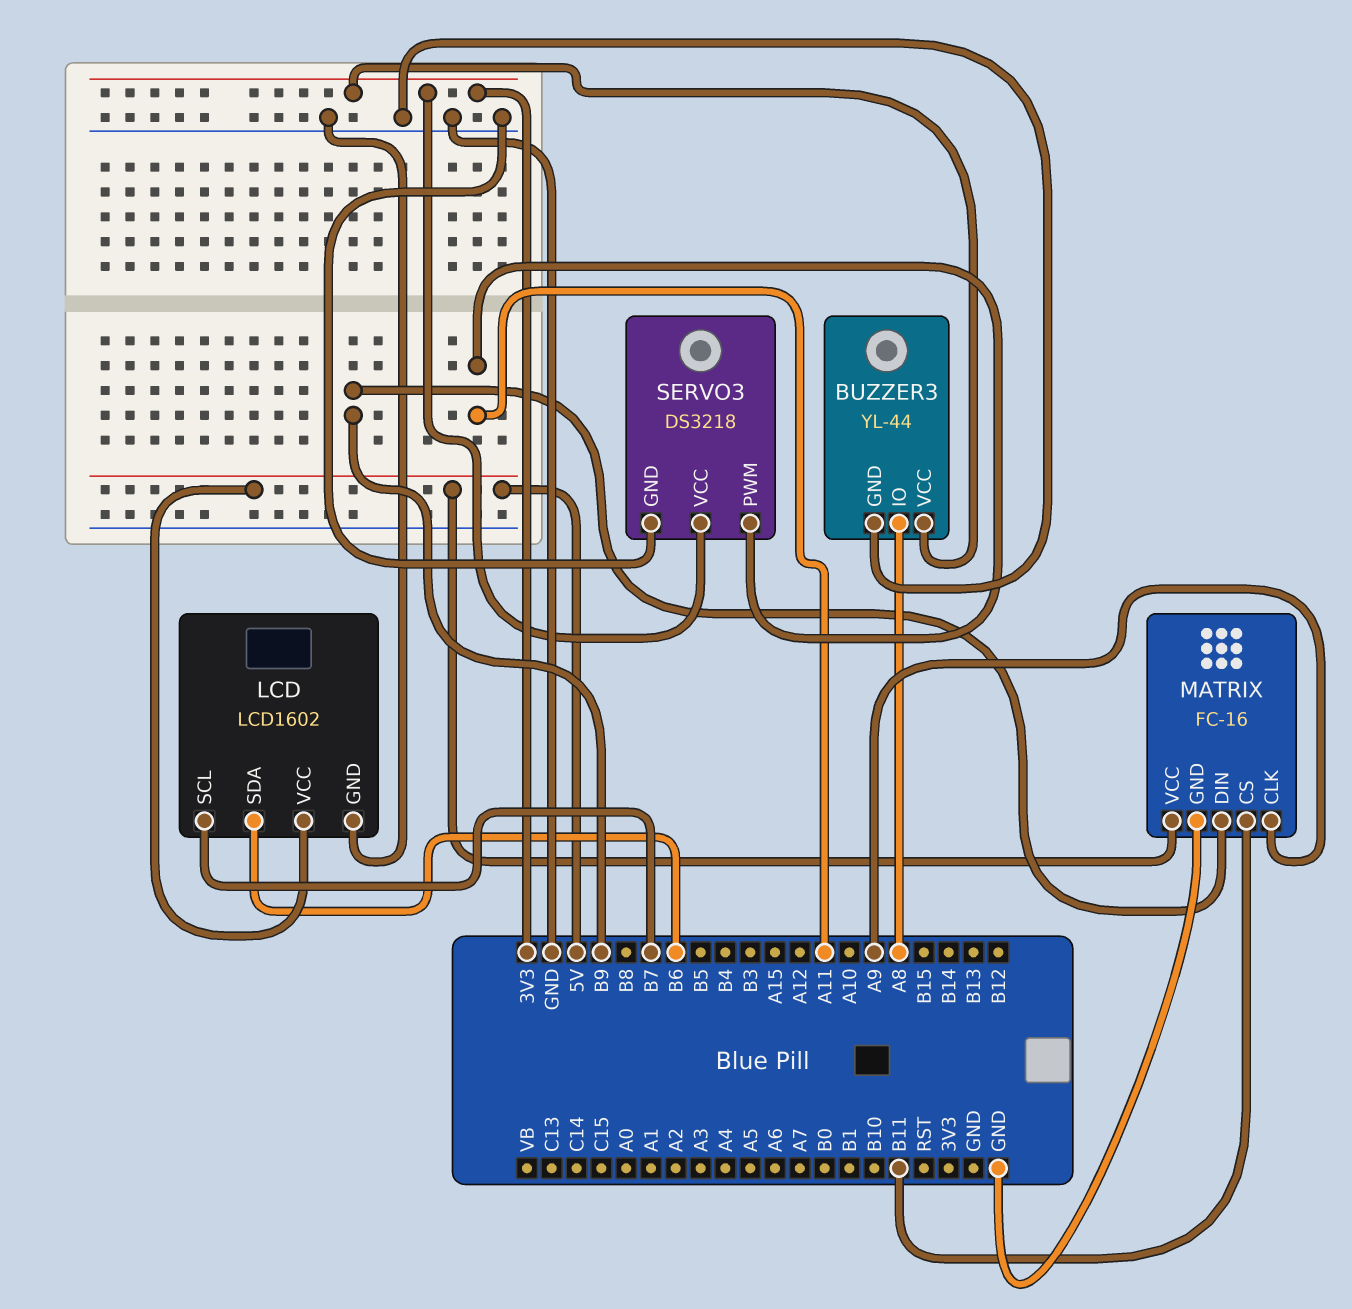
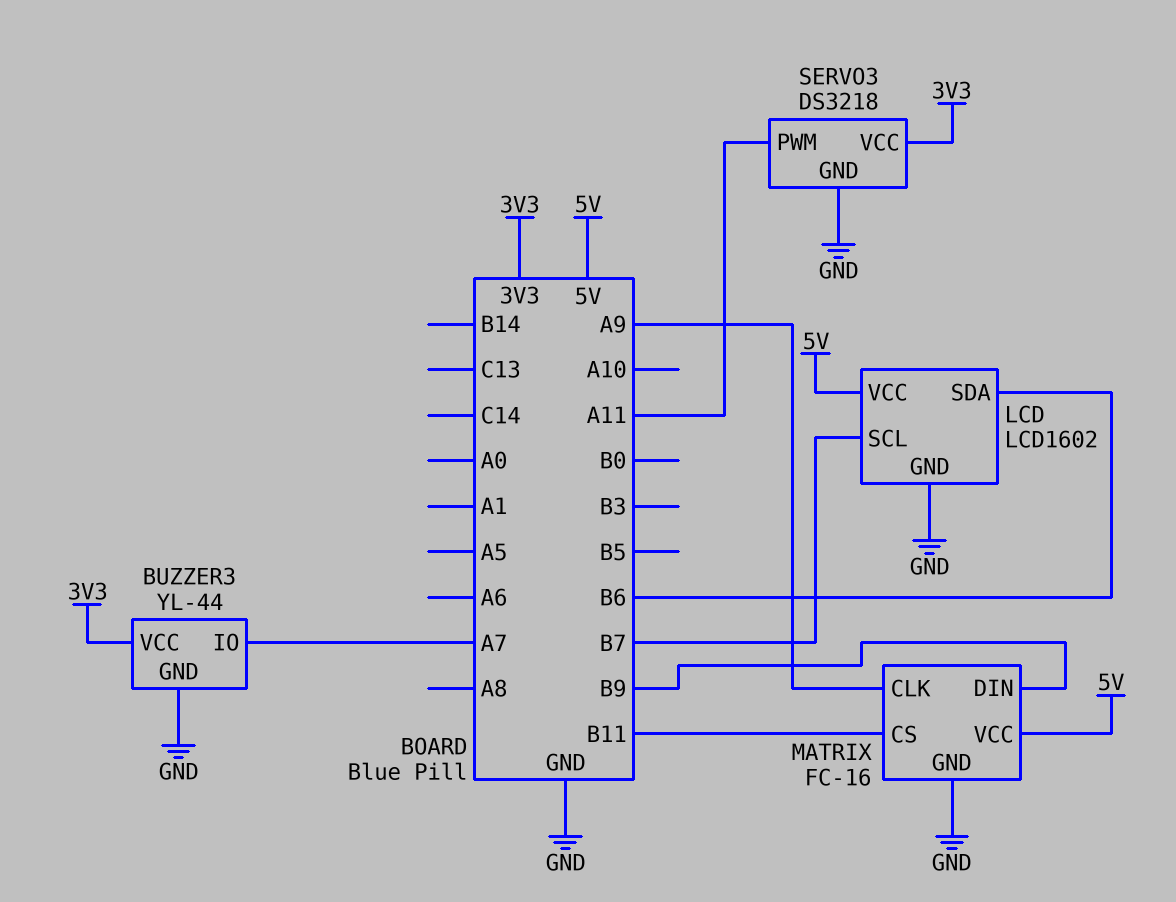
BUZZER3 pin IO: A8 -> A7

